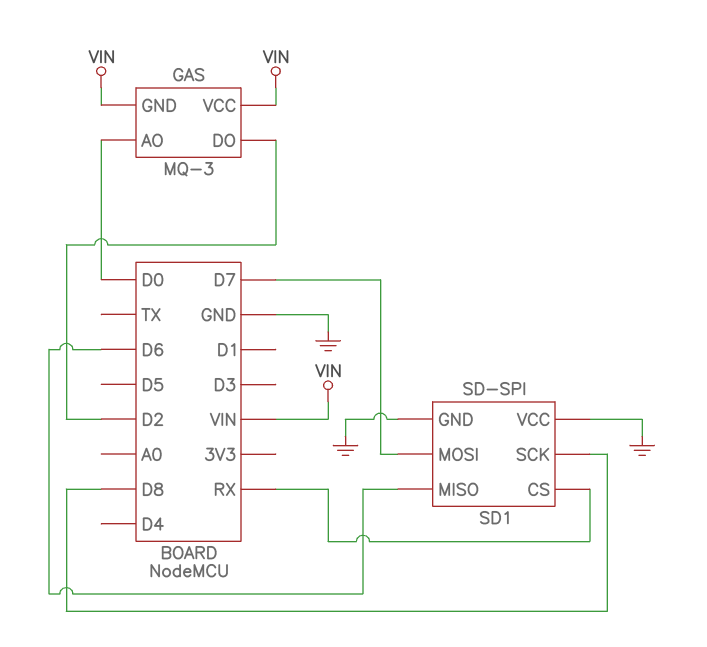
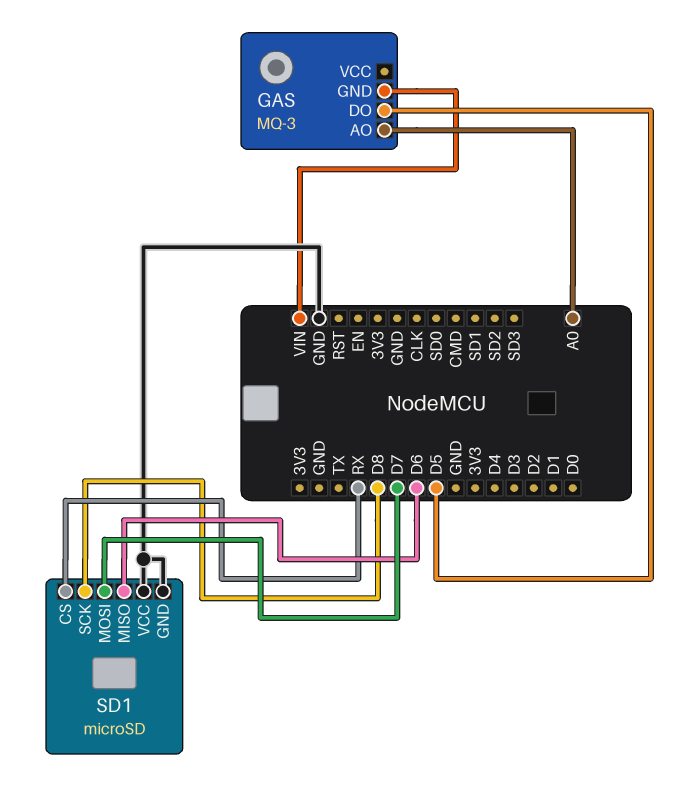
GAS pin AO: D0 -> A0
GAS pin DO: D2 -> D5
GAS pin VCC: VIN -> none
SD1: SD-SPI -> microSD

